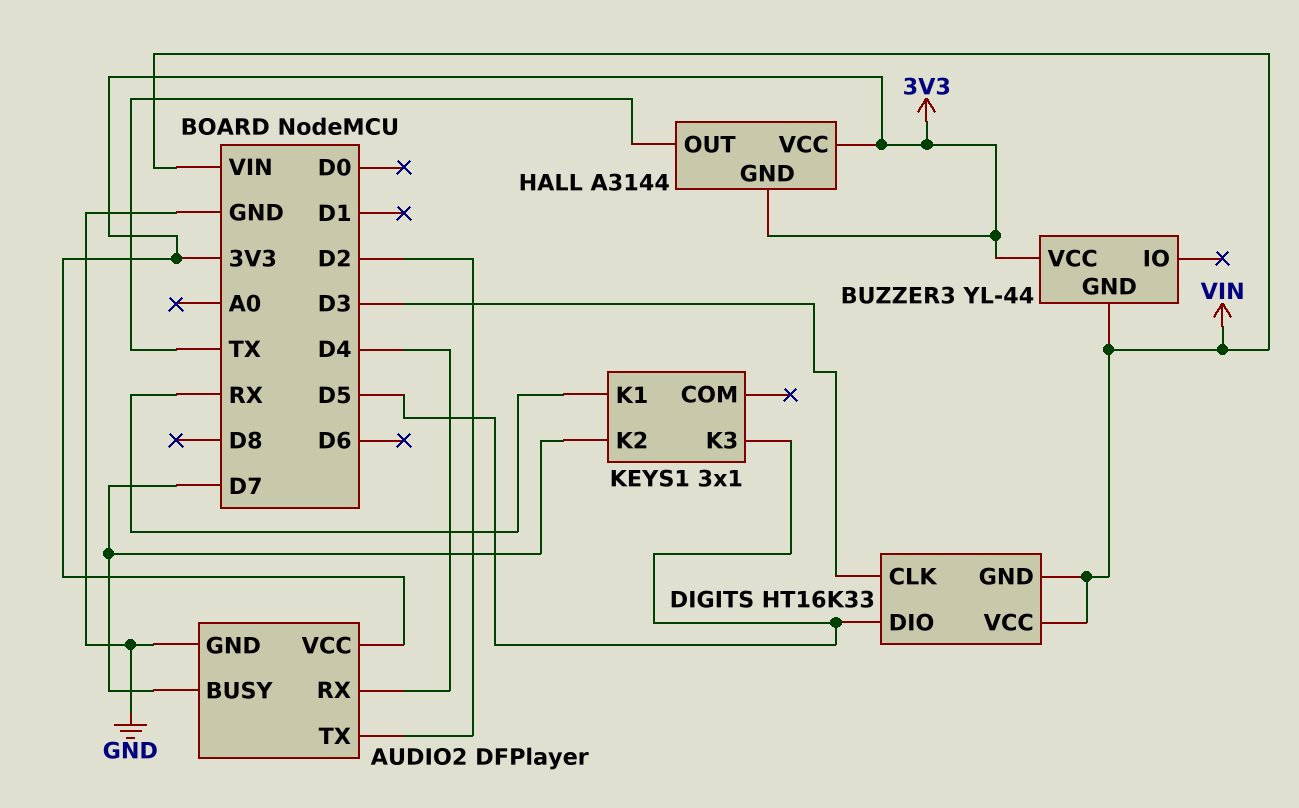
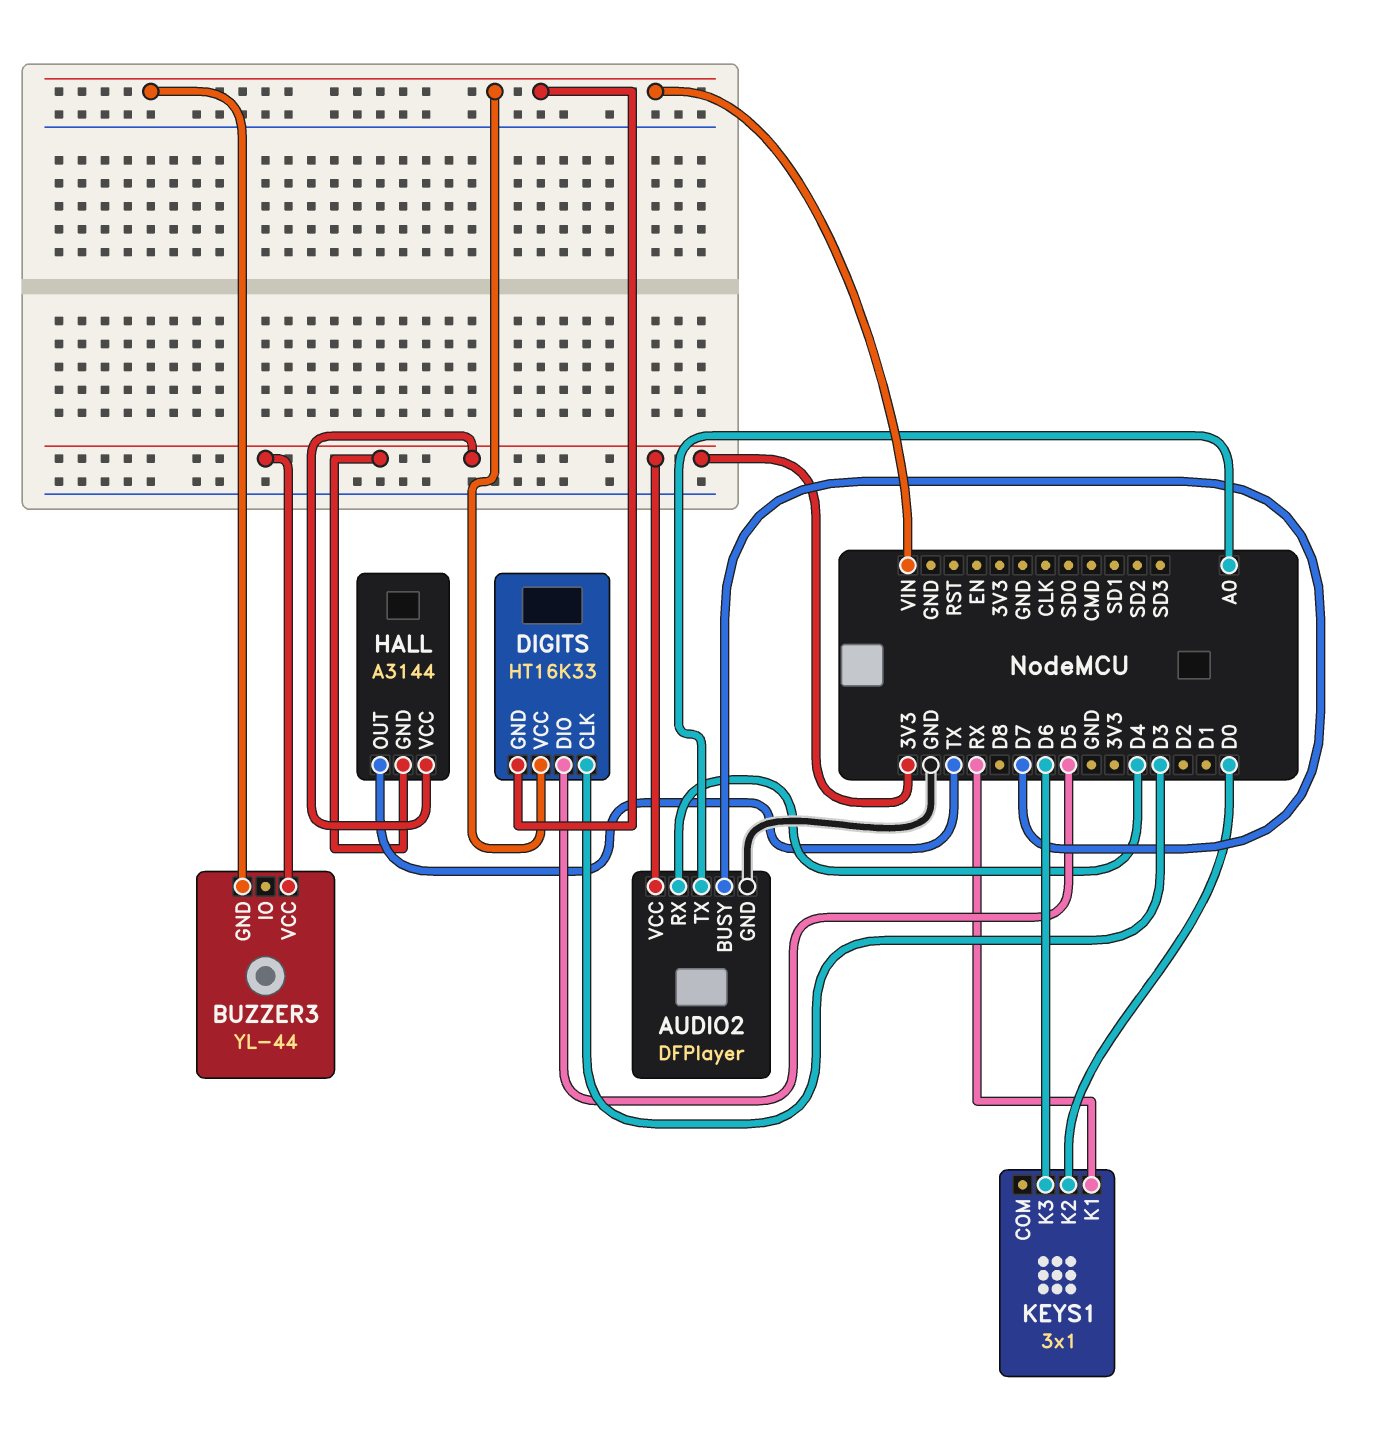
AUDIO2 pin TX: D2 -> A0
KEYS1 pin K2: D7 -> D0
KEYS1 pin K3: D5 -> D6

